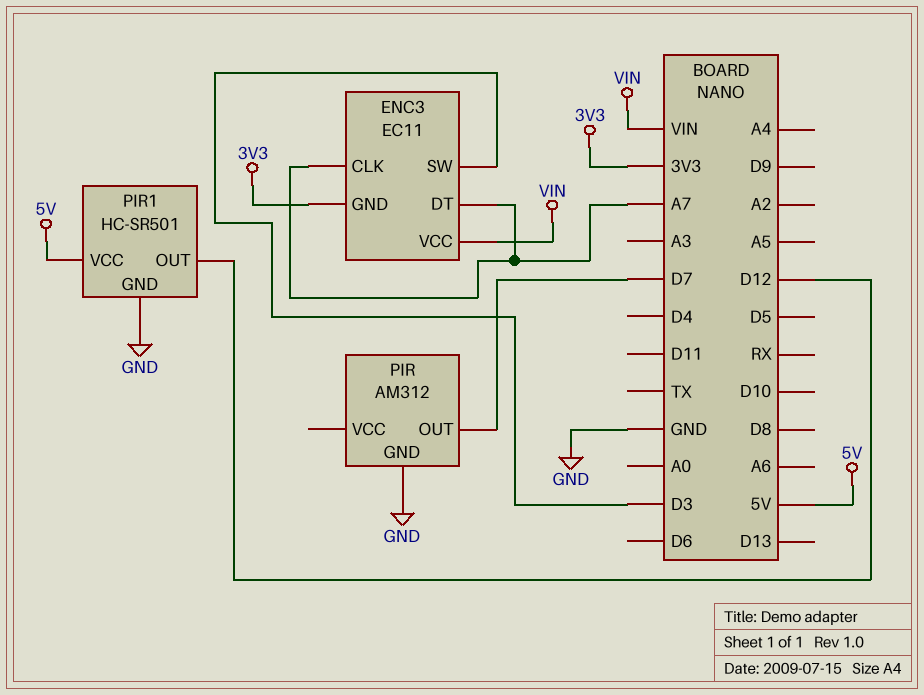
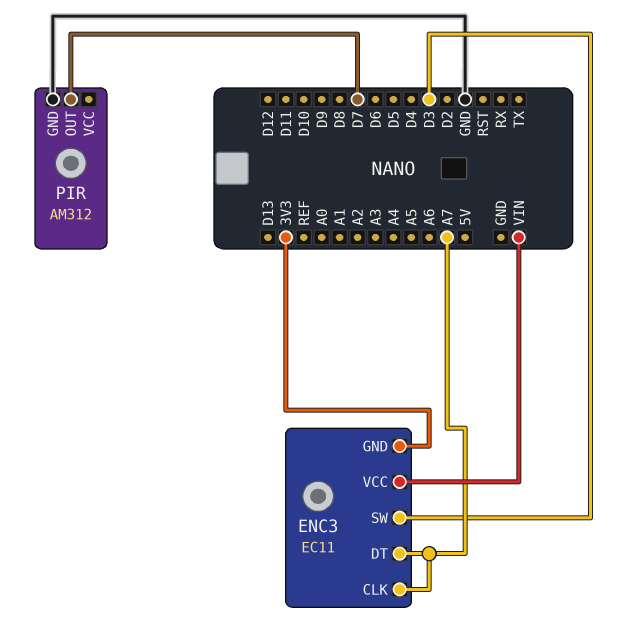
PIR1: HC-SR501 -> none
PIR1 pin GND: GND -> none
PIR1 pin OUT: D12 -> none
PIR1 pin VCC: 5V -> none

